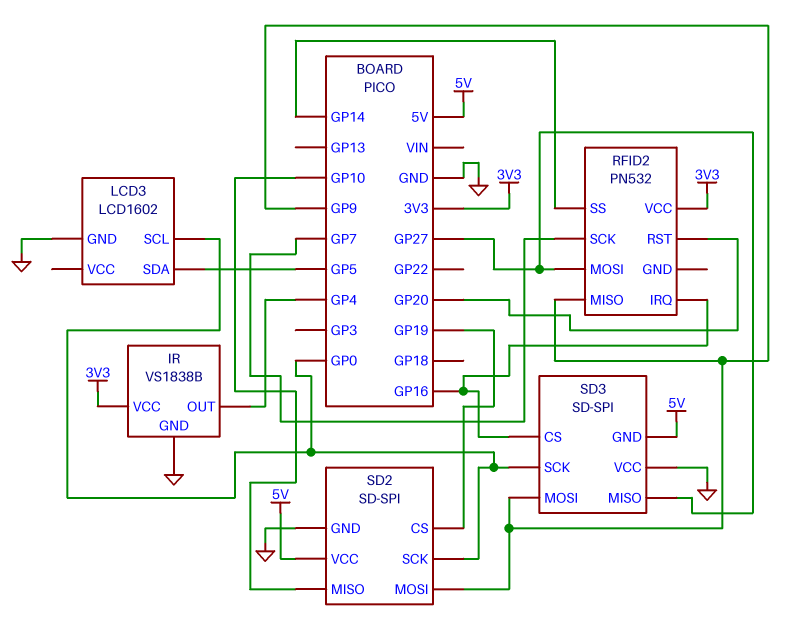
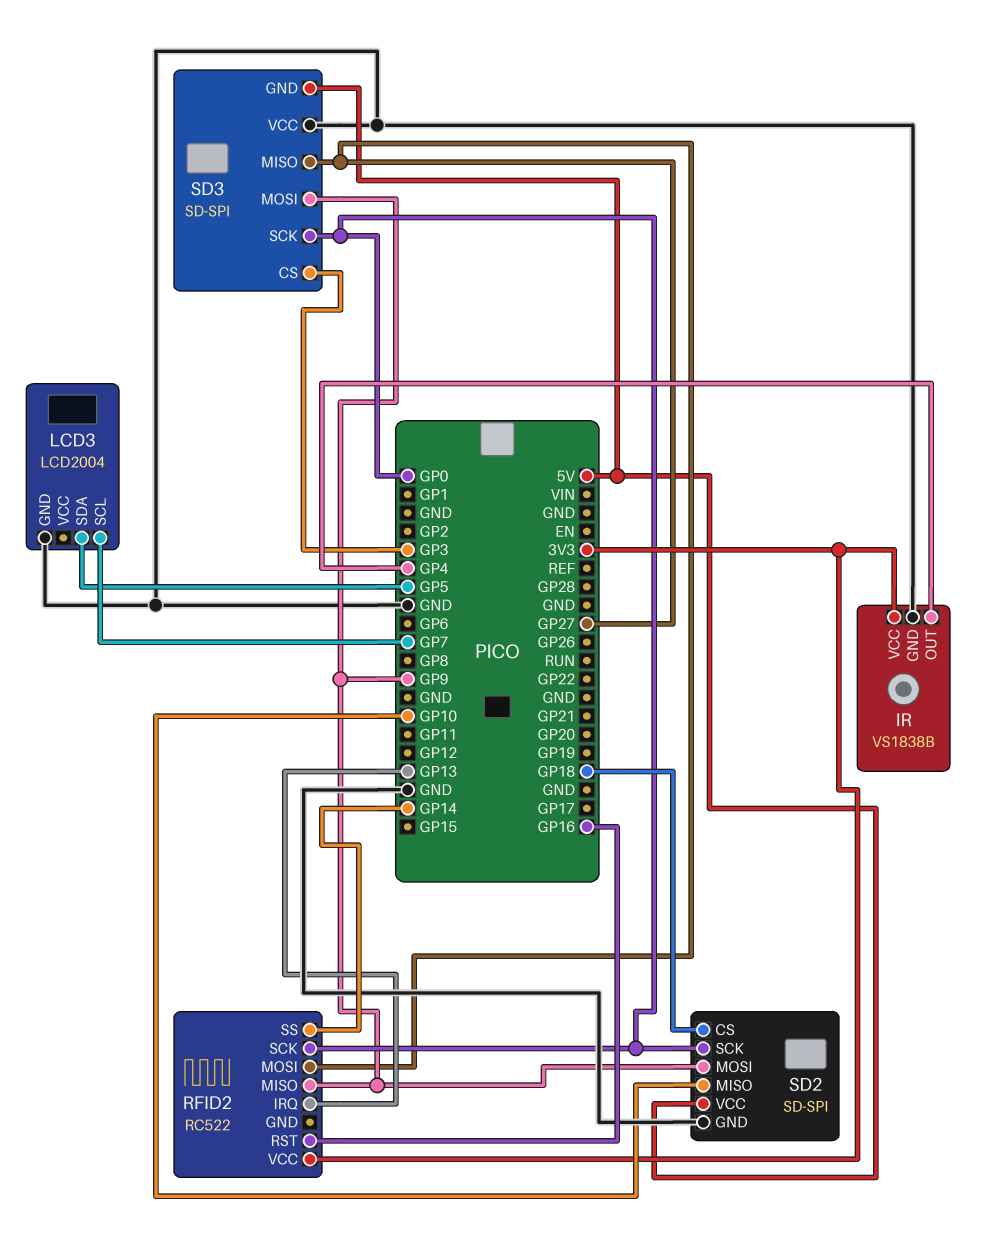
LCD3: LCD1602 -> LCD2004
LCD3 pin SCL: GP0 -> GP7
RFID2: PN532 -> RC522
RFID2 pin IRQ: GP16 -> GP13
RFID2 pin RST: GP20 -> GP16
RFID2 pin SCK: GP7 -> GP0
SD2 pin CS: GP19 -> GP18
SD3 pin CS: GP16 -> GP3

